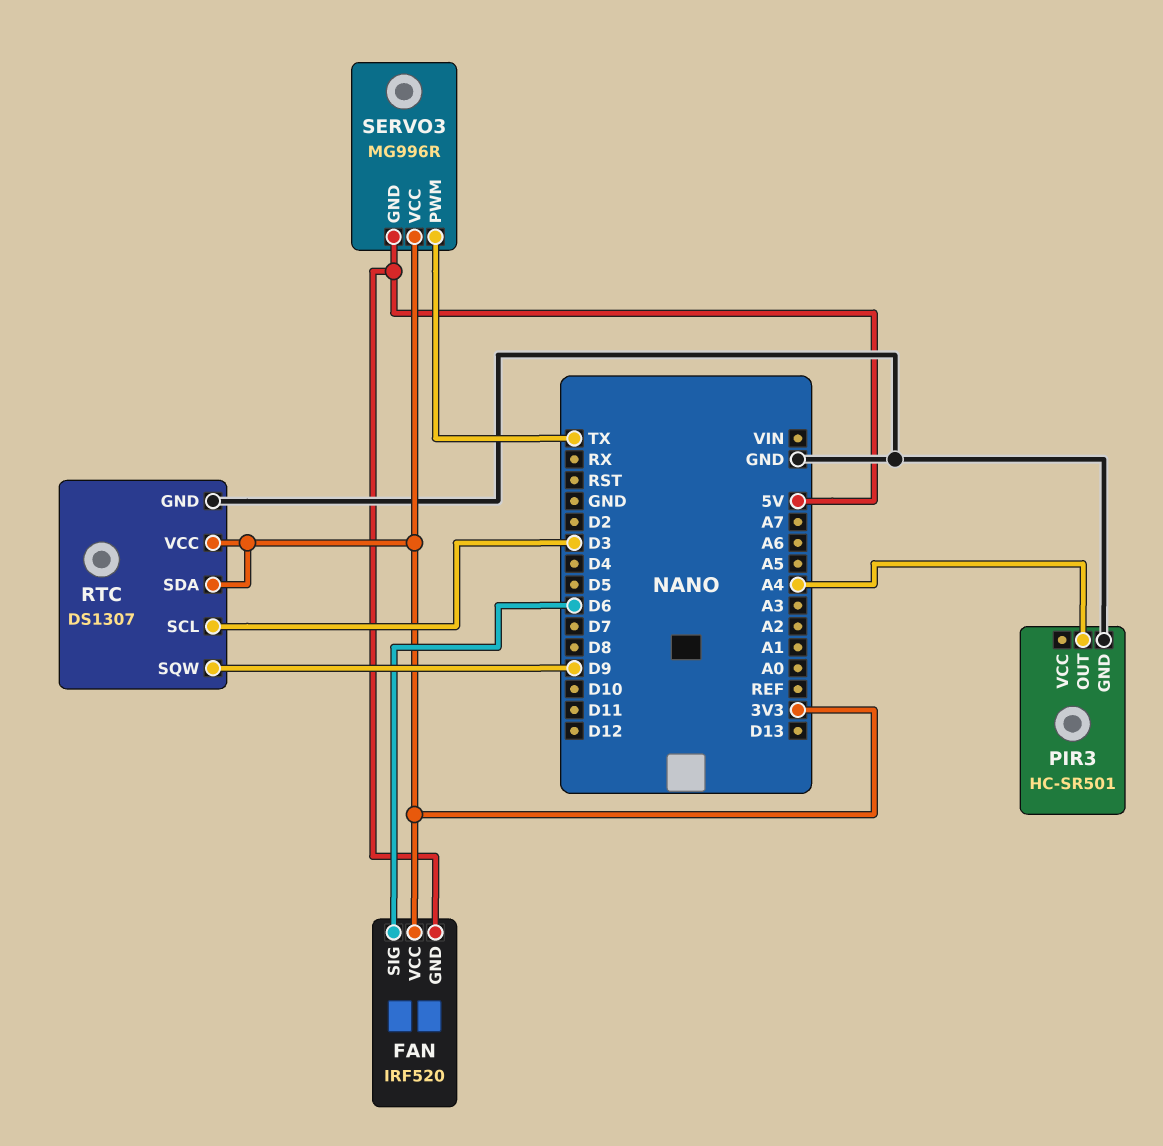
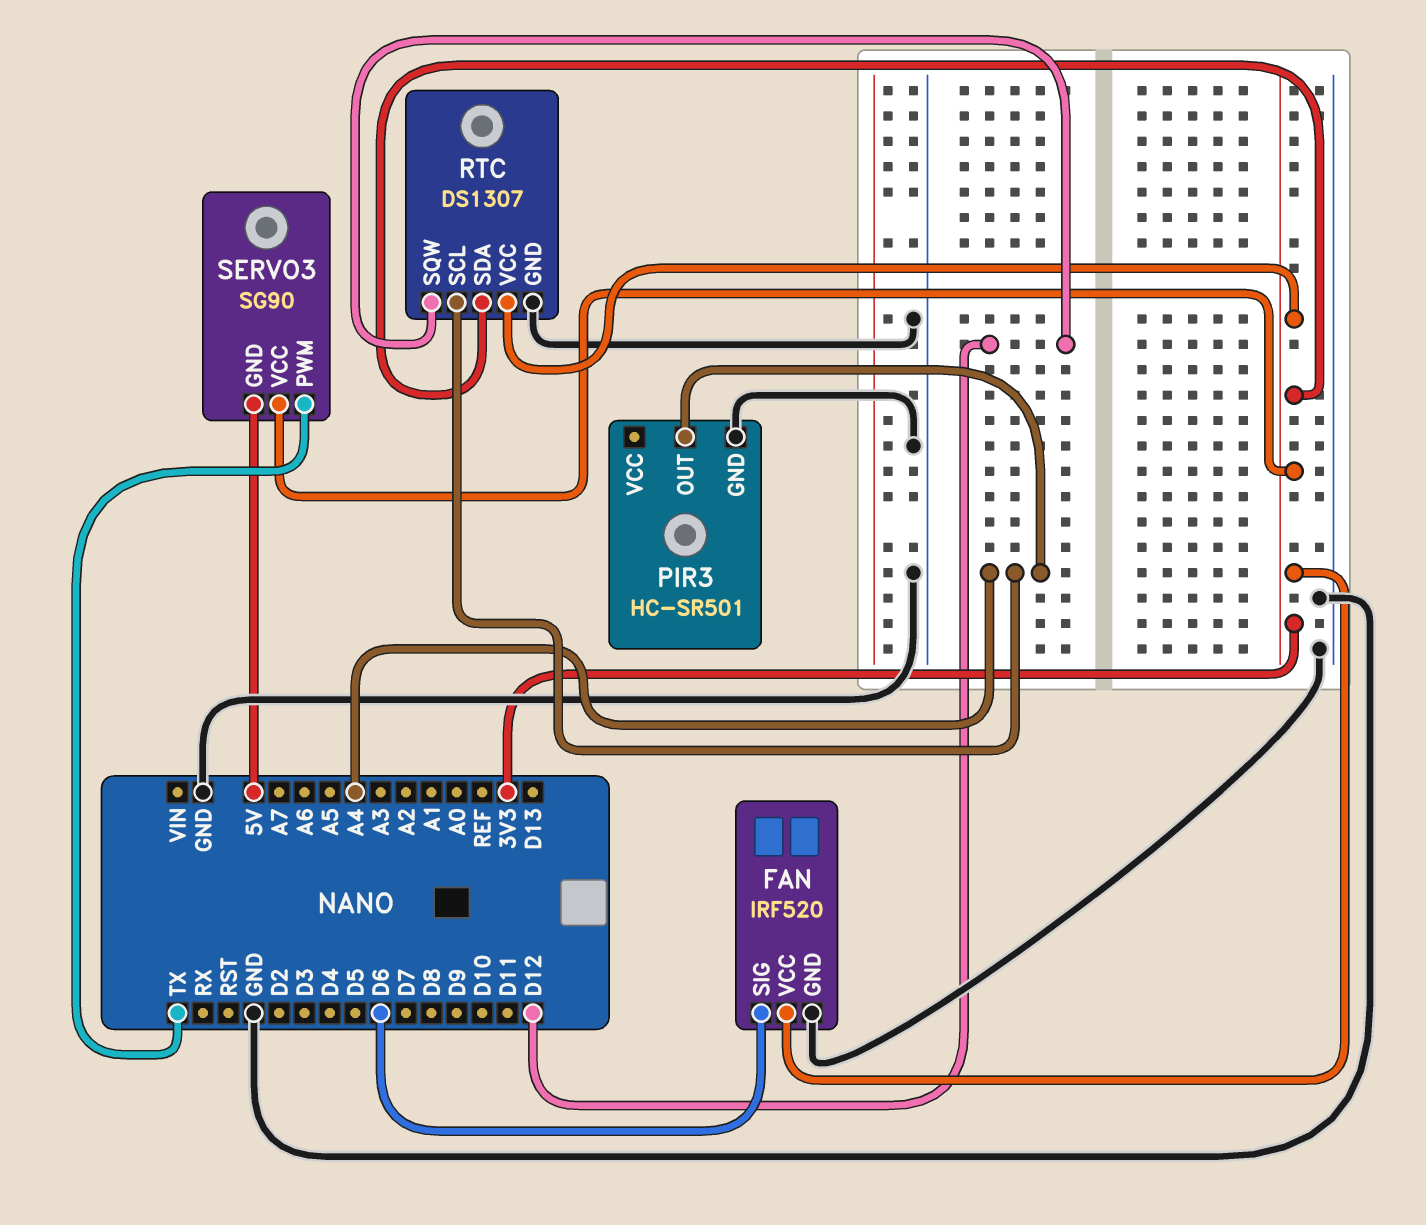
FAN pin GND: 5V -> GND
RTC pin SCL: D3 -> A4
RTC pin SQW: D9 -> D12
SERVO3: MG996R -> SG90

